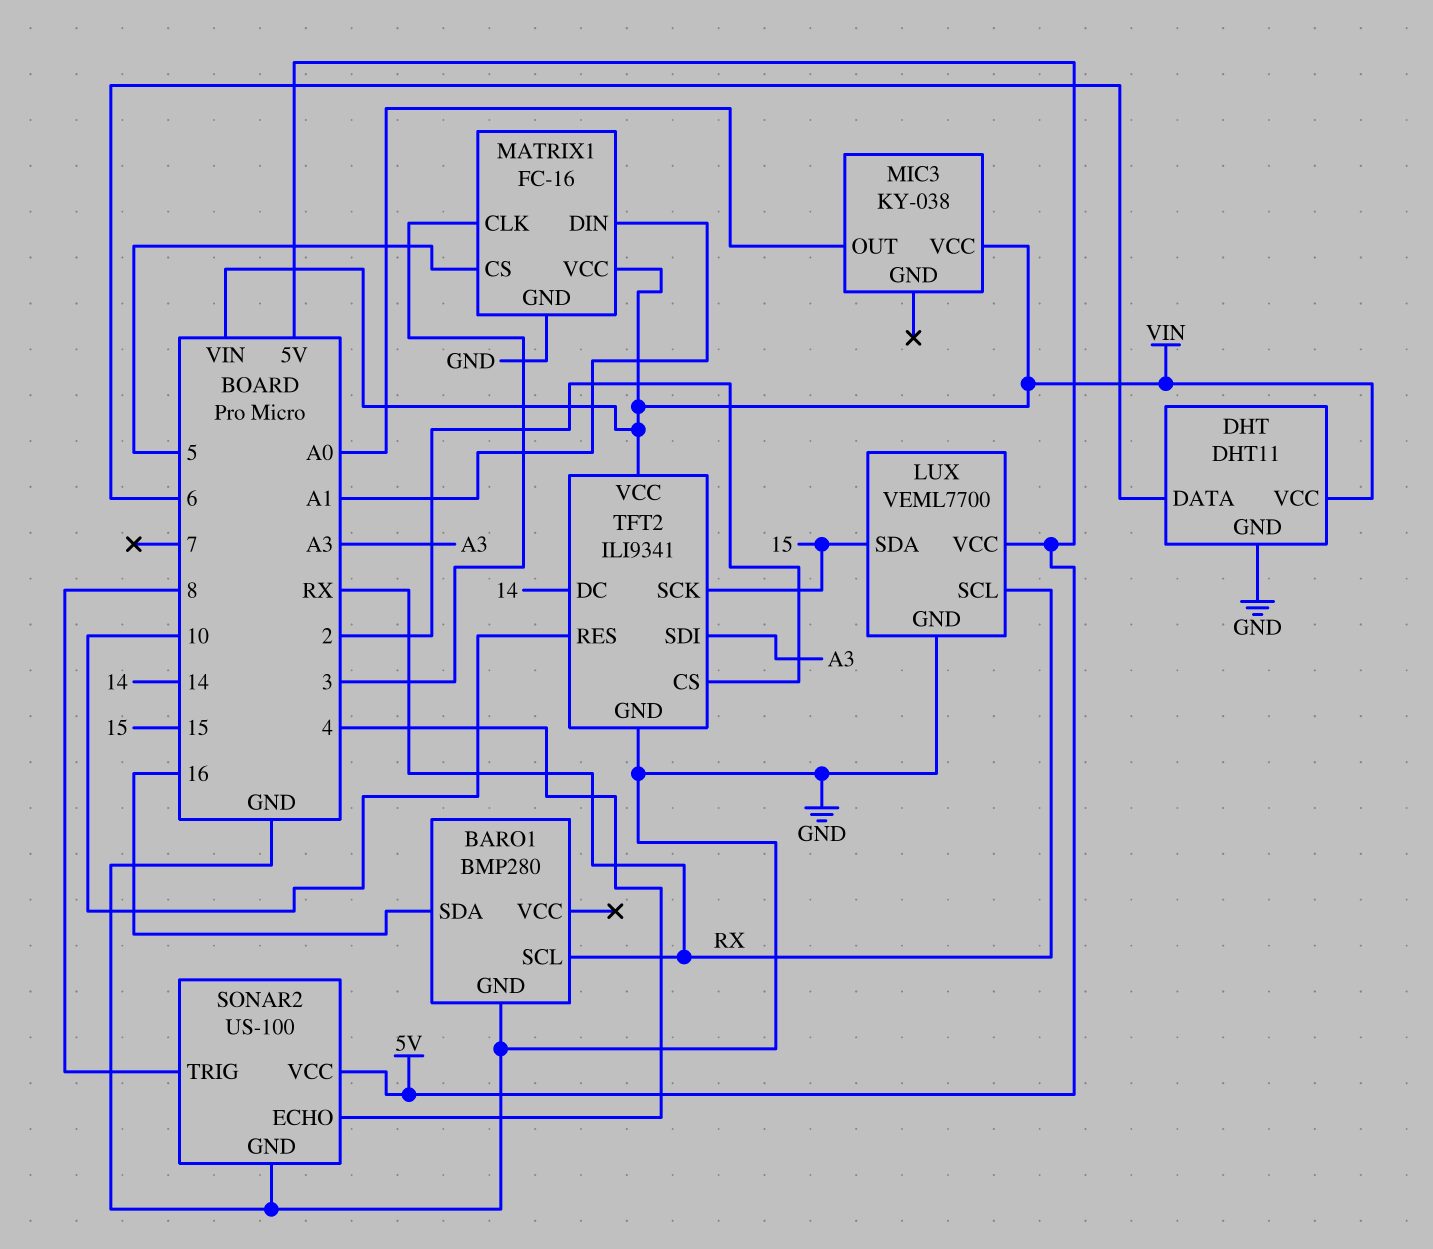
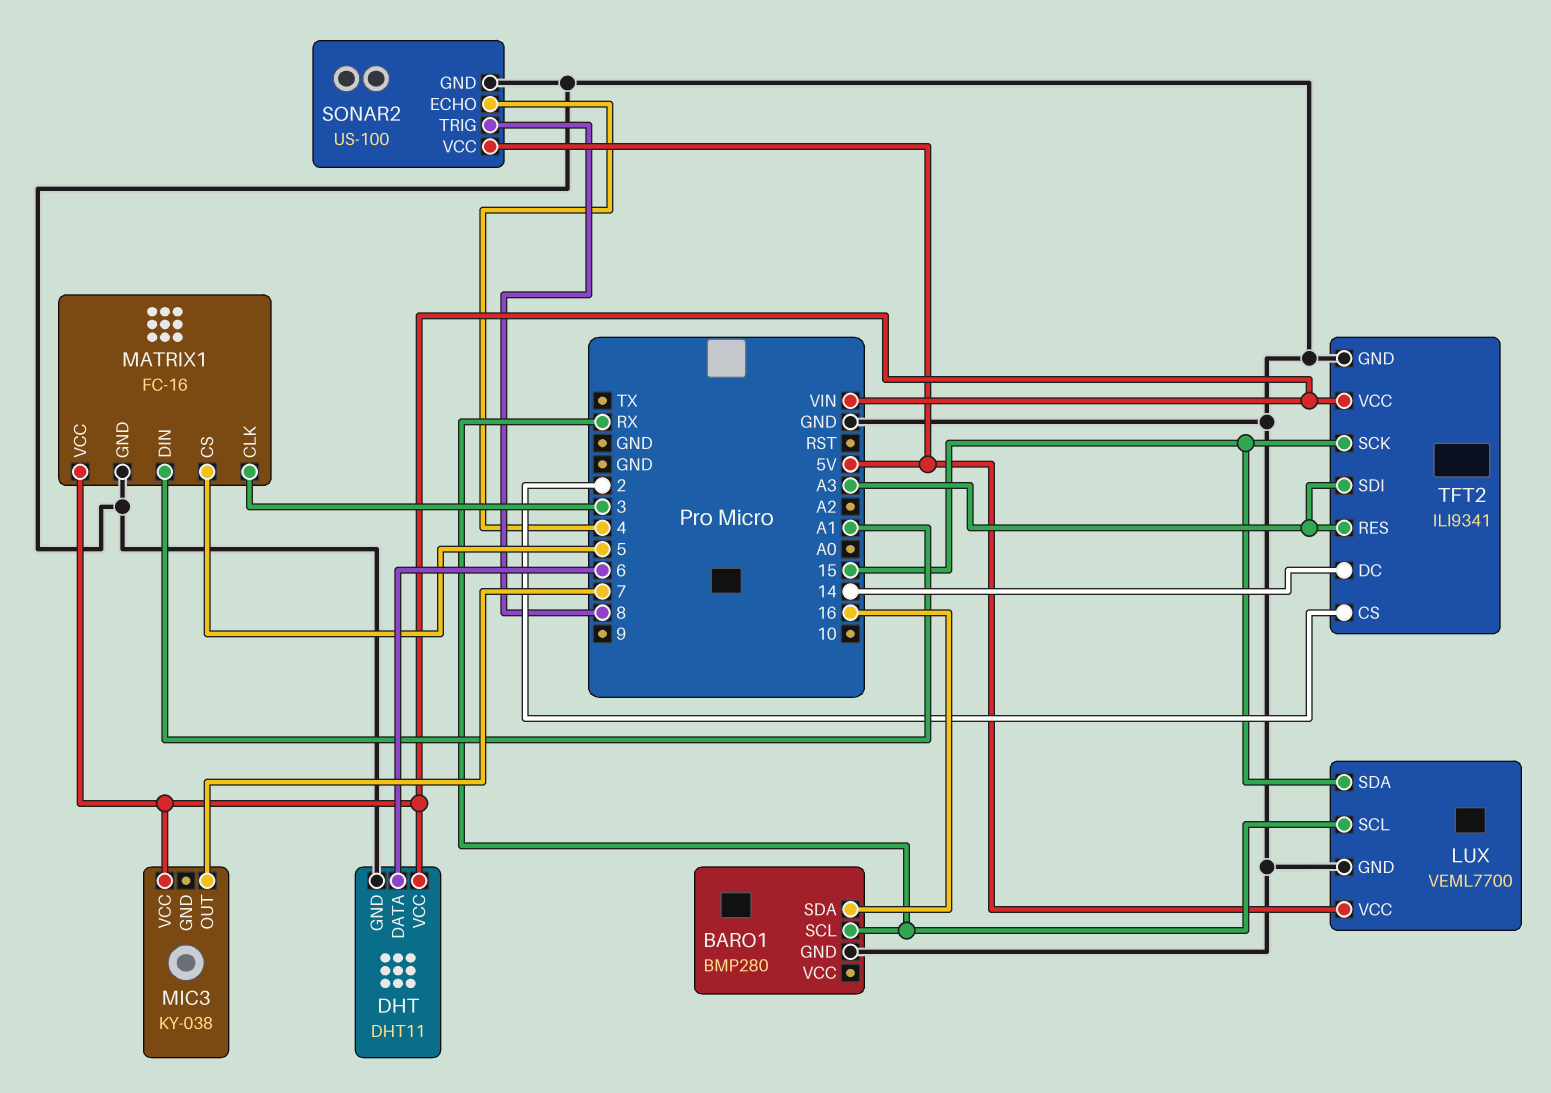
MIC3 pin OUT: A0 -> 7
TFT2 pin RES: 10 -> A3

